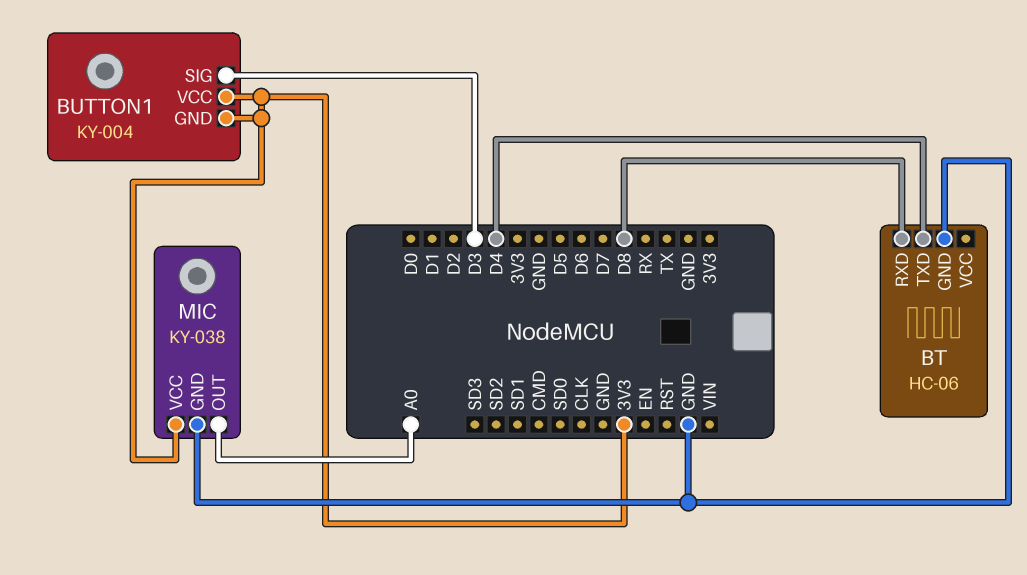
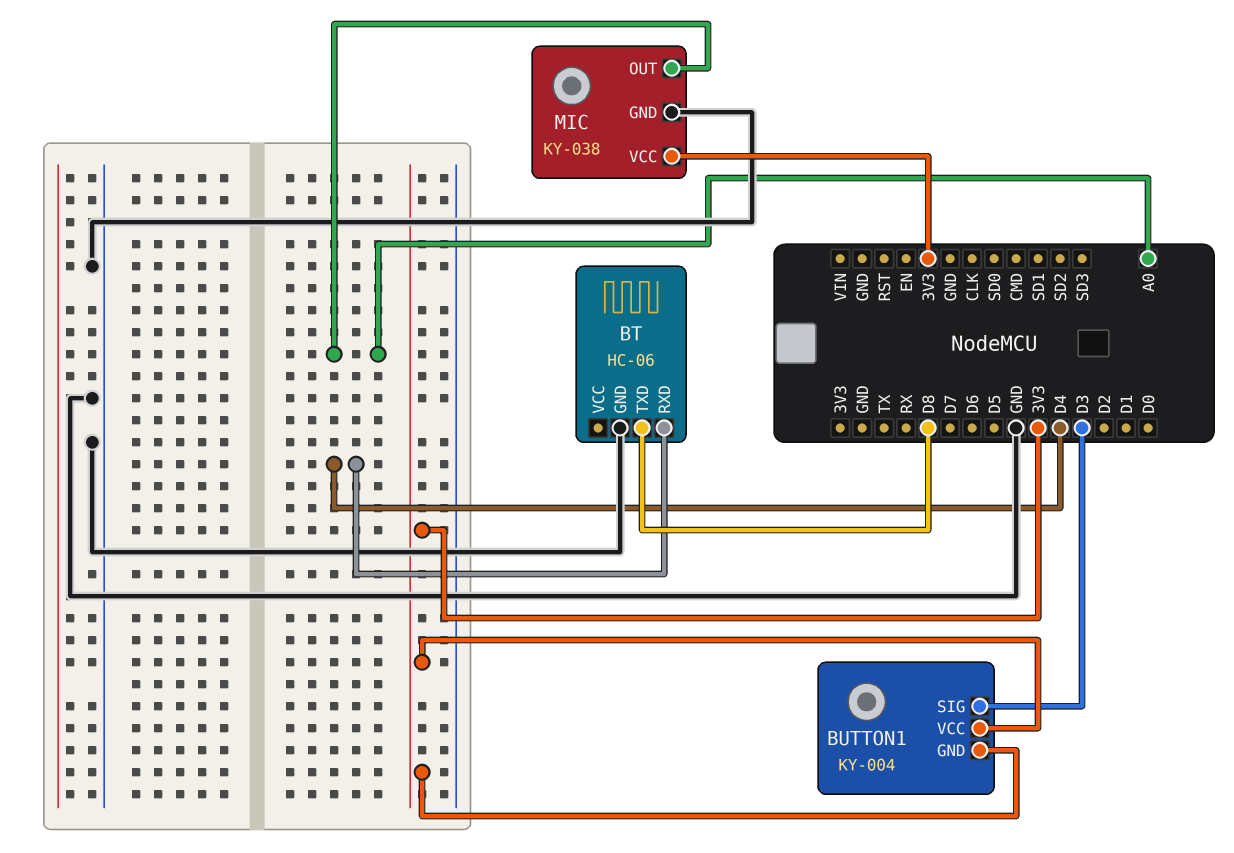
BT pin RXD: D8 -> D4
BT pin TXD: D4 -> D8

